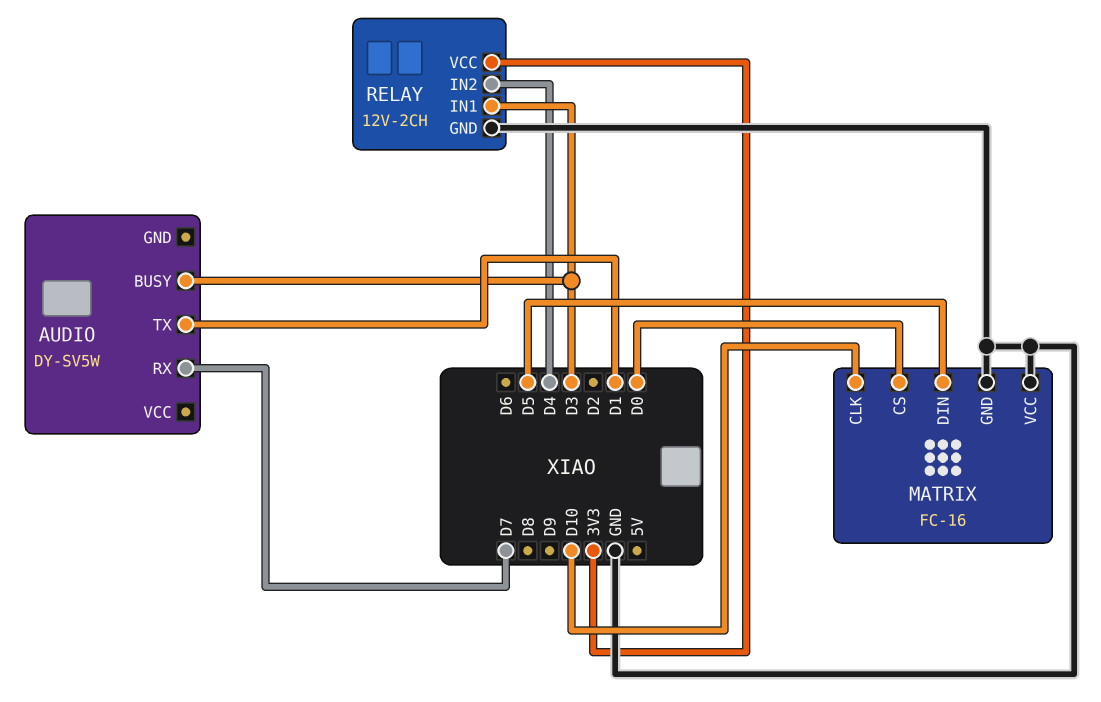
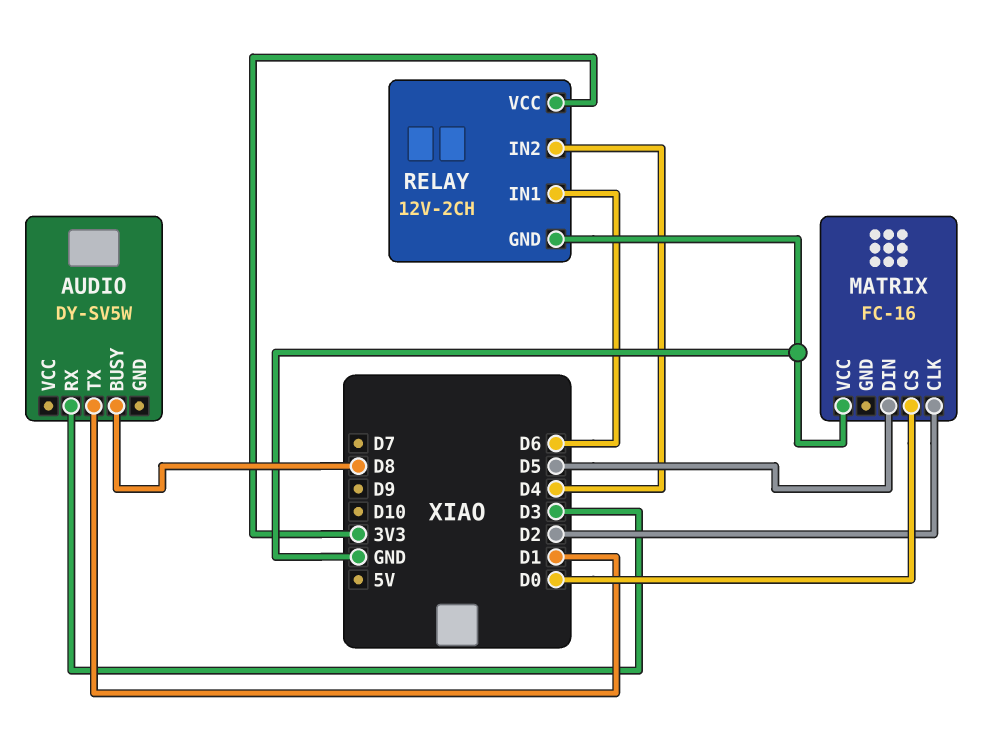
AUDIO pin BUSY: D3 -> D8
AUDIO pin RX: D7 -> D3
MATRIX pin CLK: D10 -> D2
MATRIX pin GND: GND -> none
RELAY pin IN1: D3 -> D6

